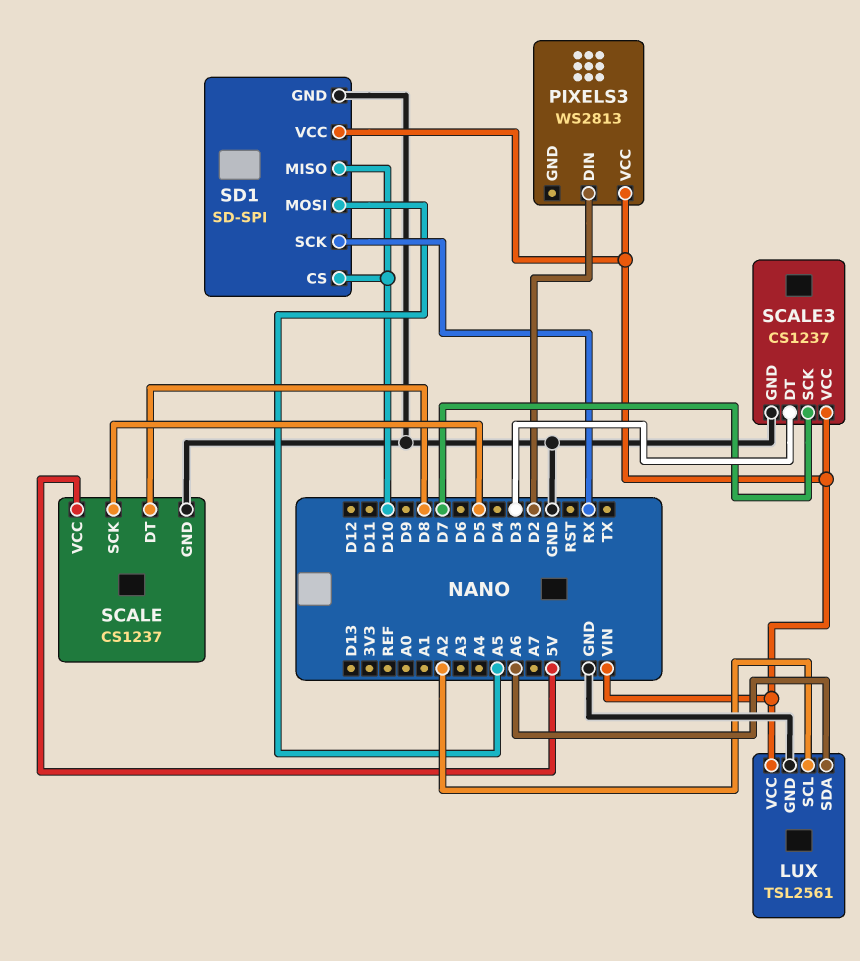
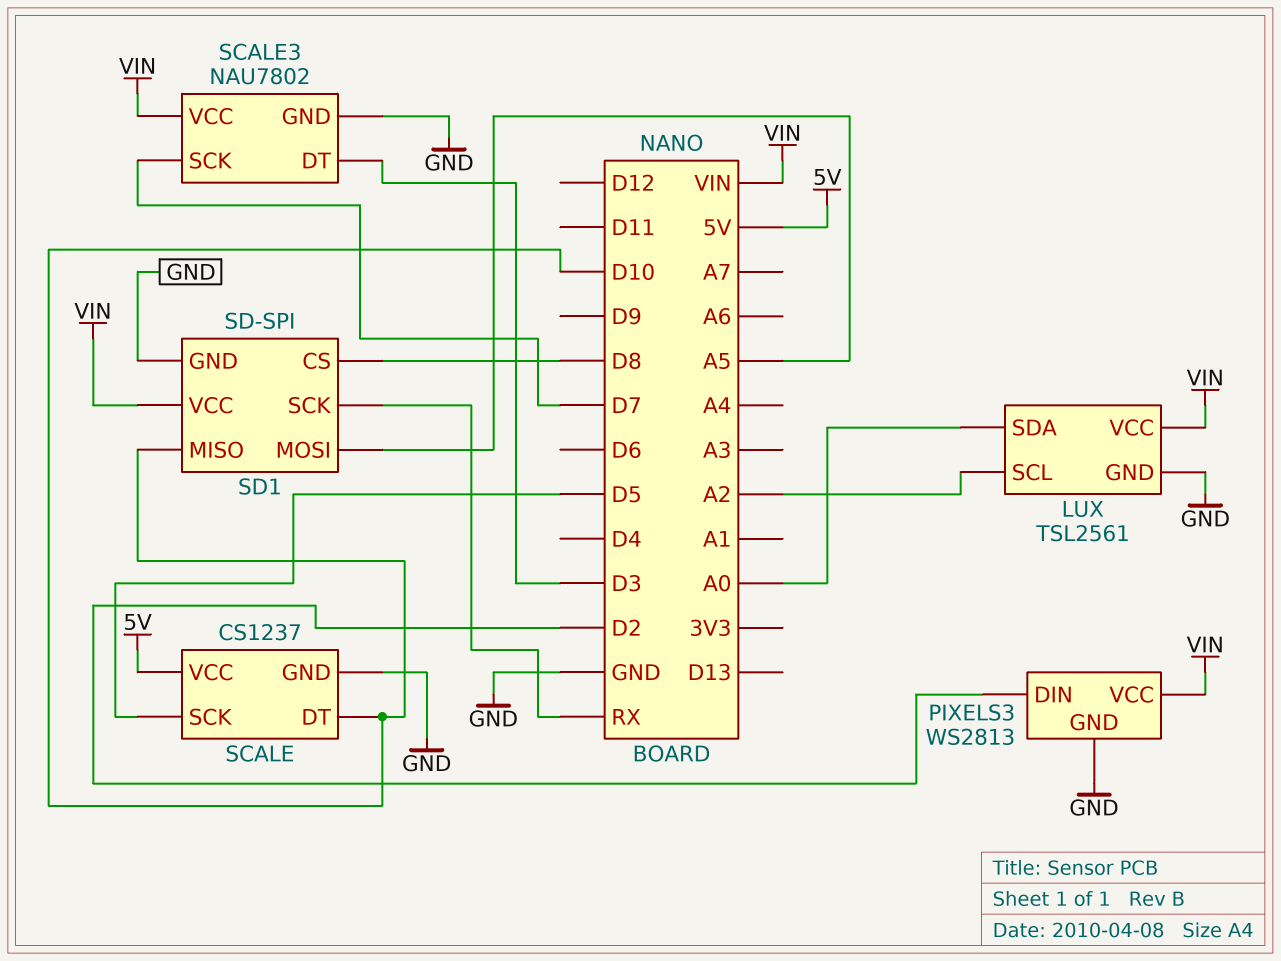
LUX pin SDA: A6 -> A0
PIXELS3 pin GND: none -> GND
SCALE pin DT: D8 -> D10
SCALE3: CS1237 -> NAU7802
SD1 pin CS: D10 -> D8

